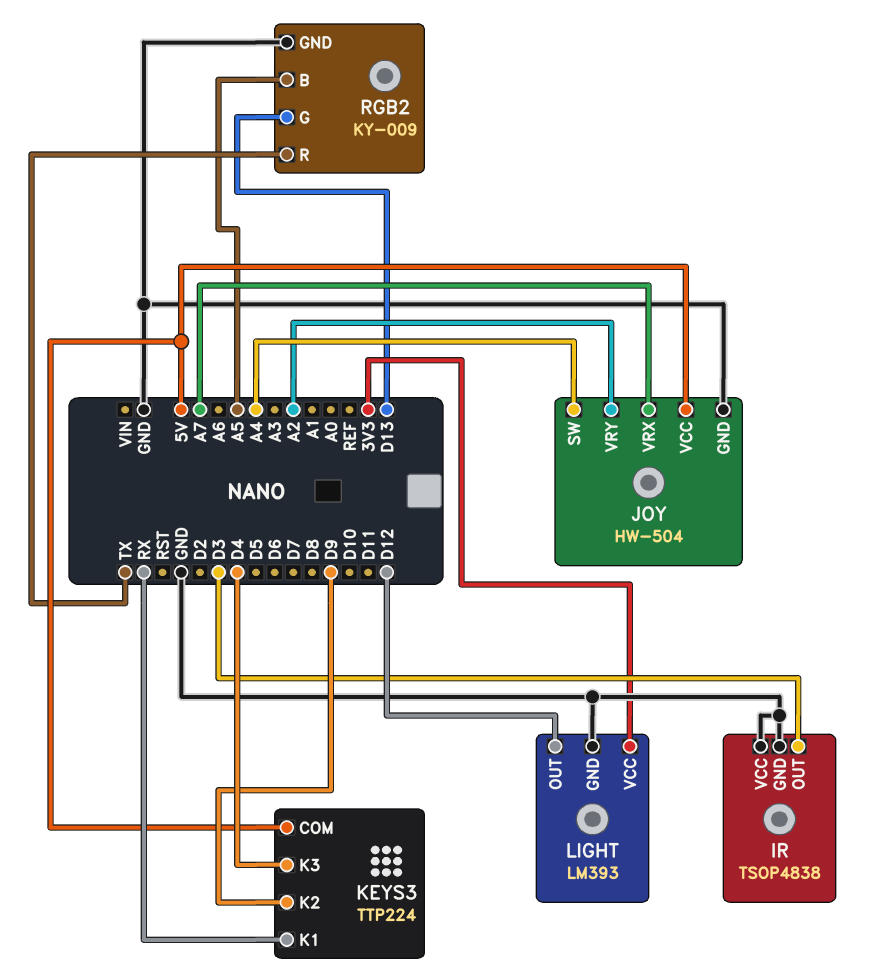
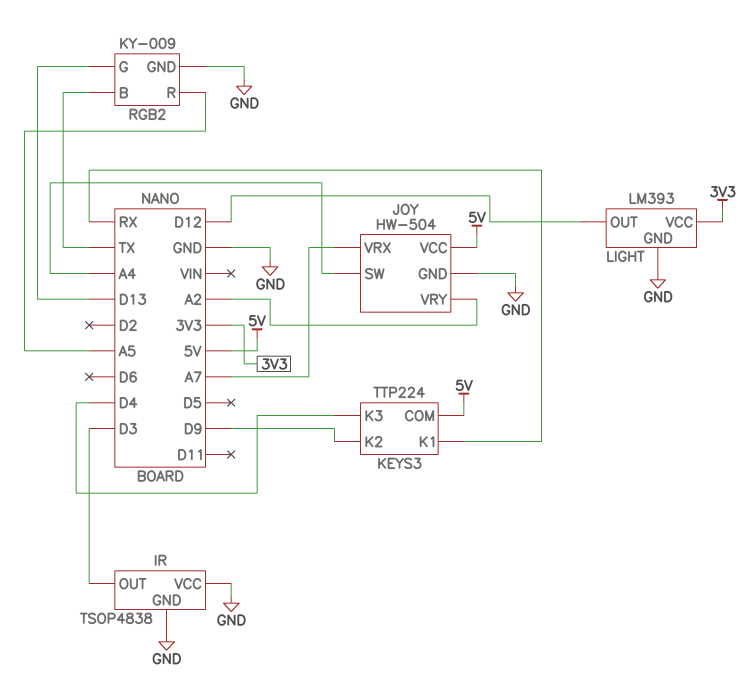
RGB2 pin B: A5 -> TX
RGB2 pin R: TX -> A5

